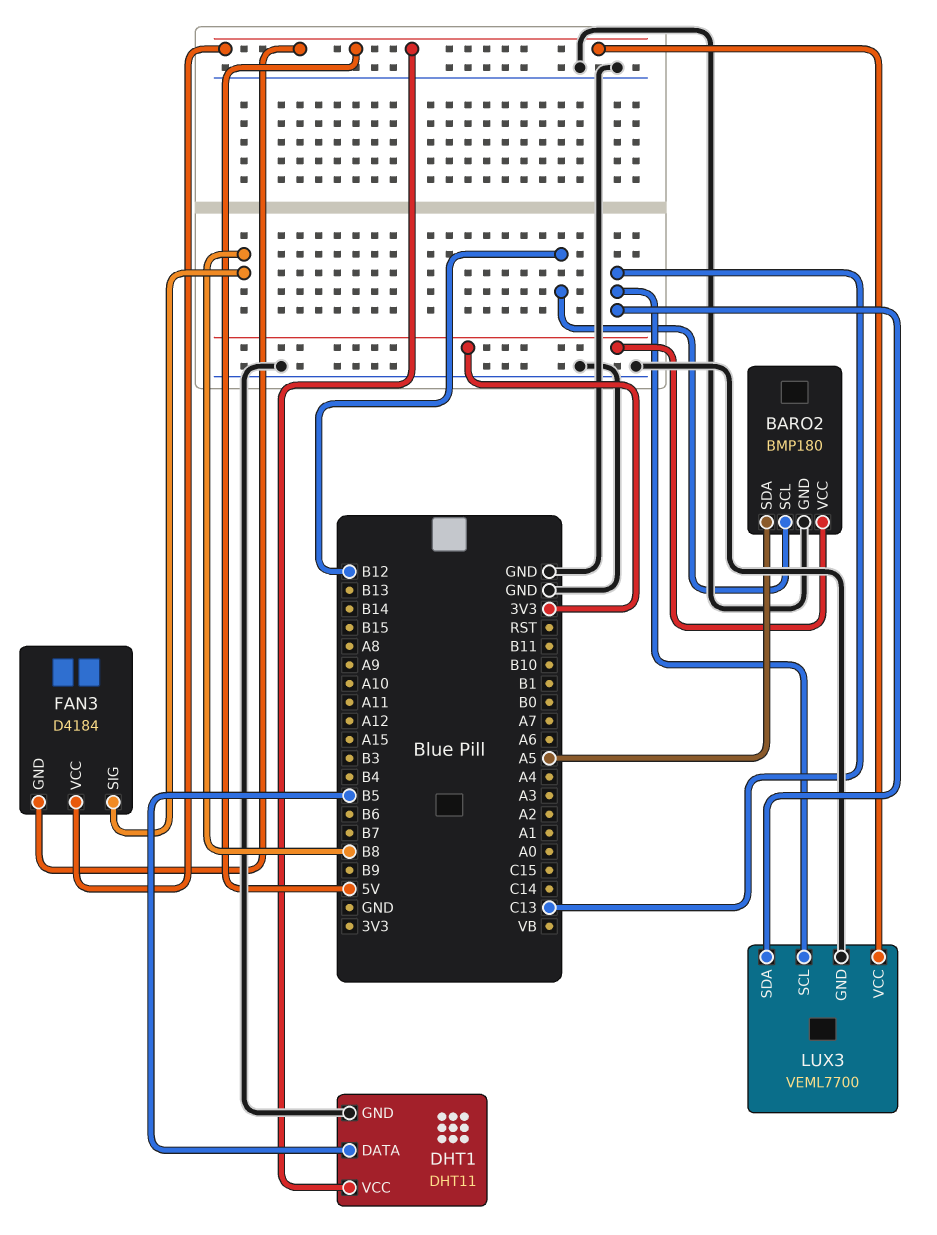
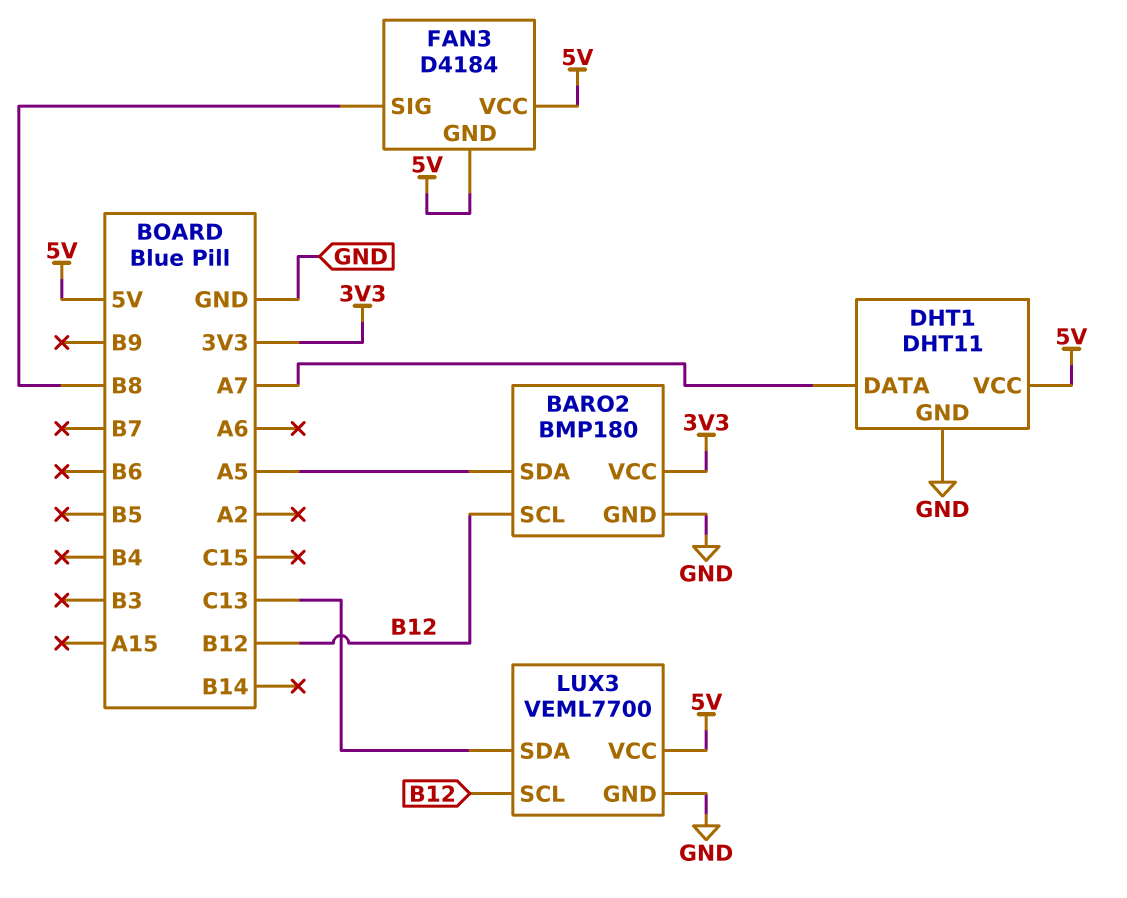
DHT1 pin DATA: B5 -> A7
LUX3 pin SCL: C13 -> B12

